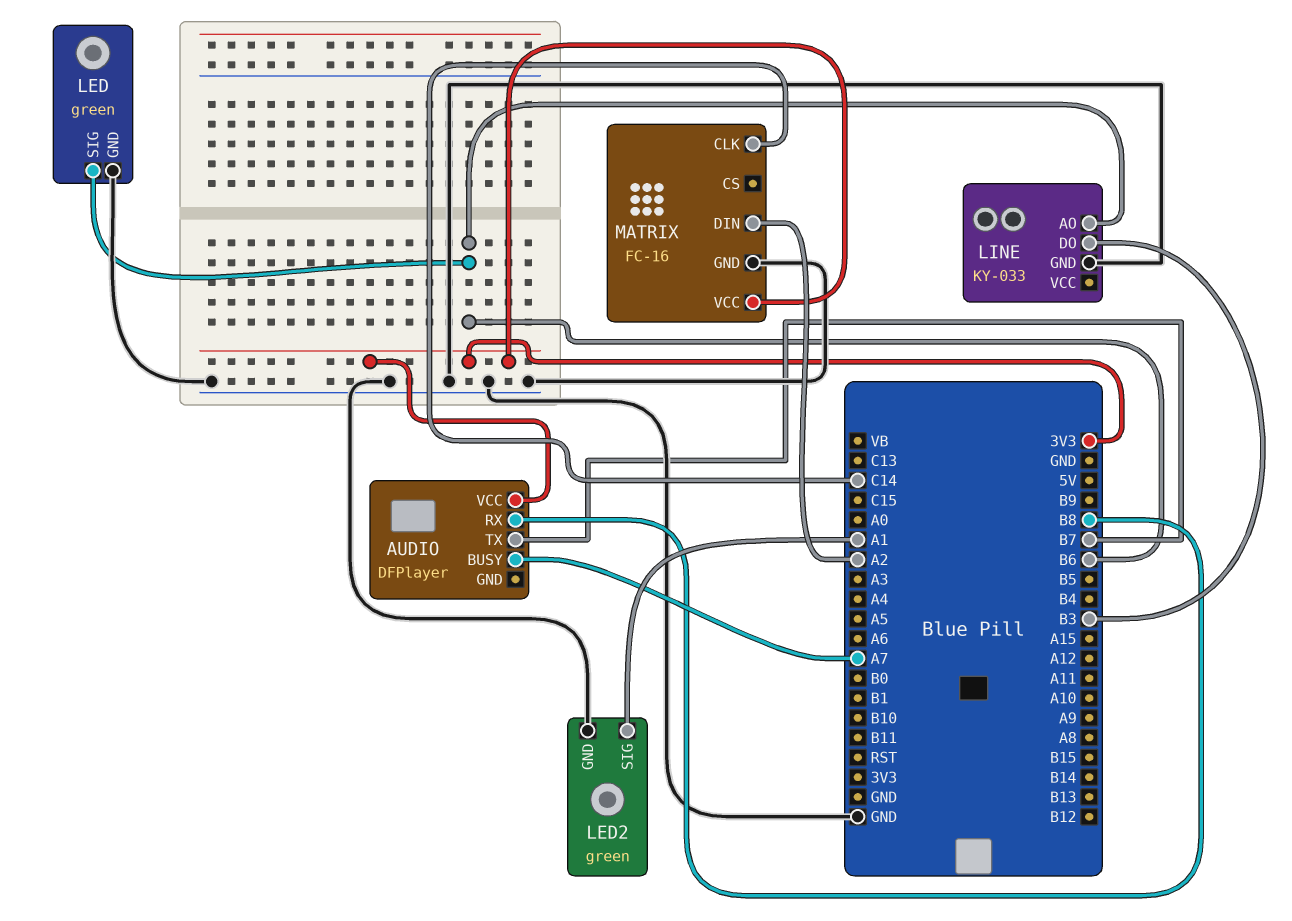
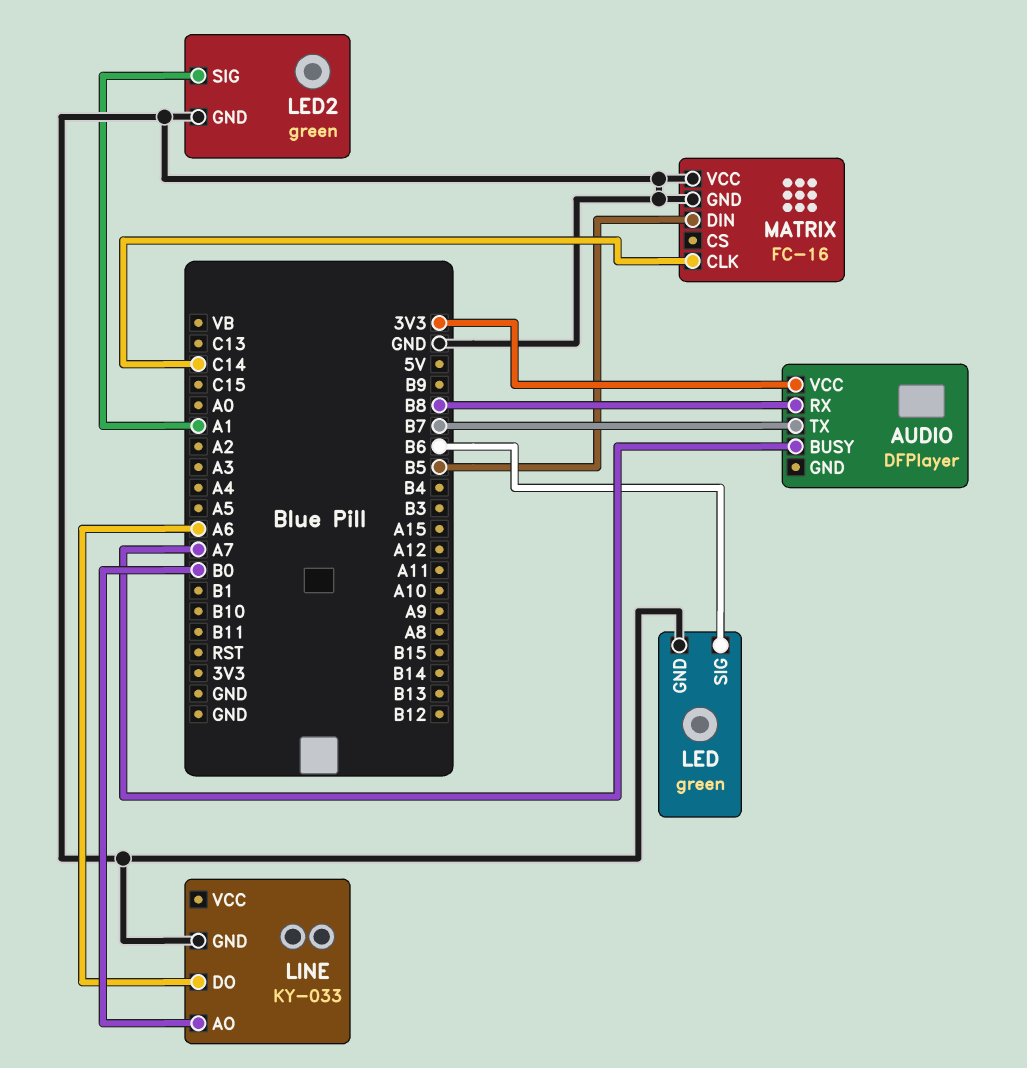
LINE pin AO: B6 -> B0
LINE pin DO: B3 -> A6
MATRIX pin DIN: A2 -> B5
MATRIX pin VCC: 3V3 -> GND

